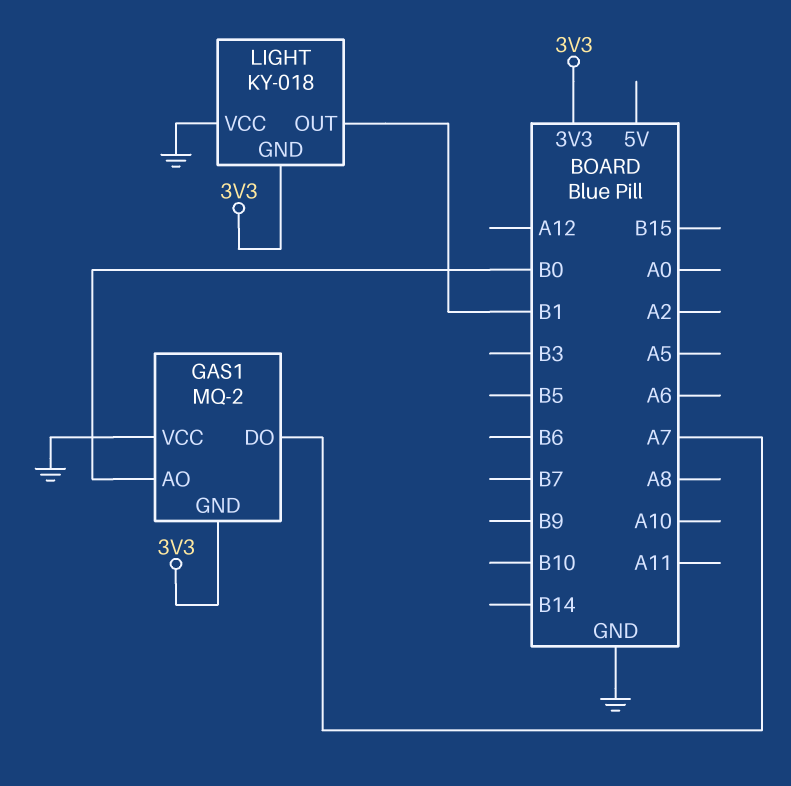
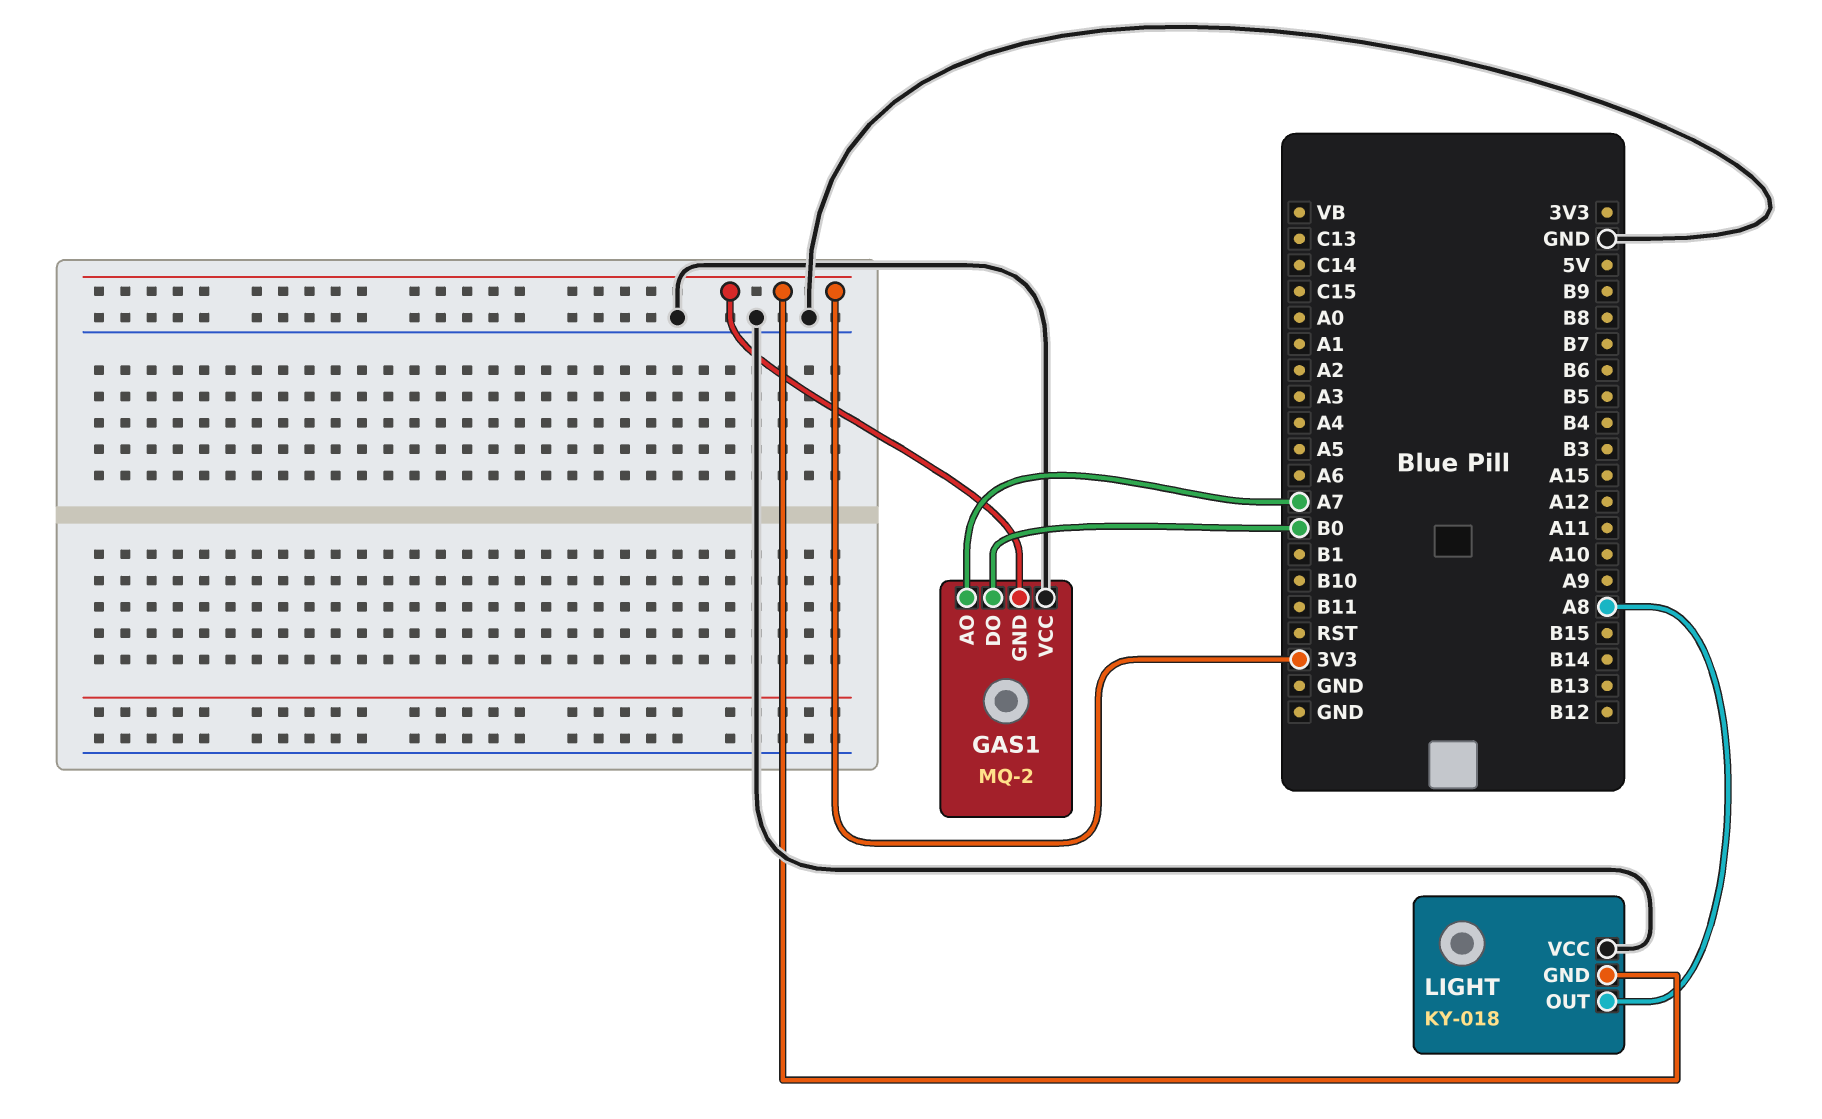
GAS1 pin AO: B0 -> A7
GAS1 pin DO: A7 -> B0
LIGHT pin OUT: B1 -> A8

